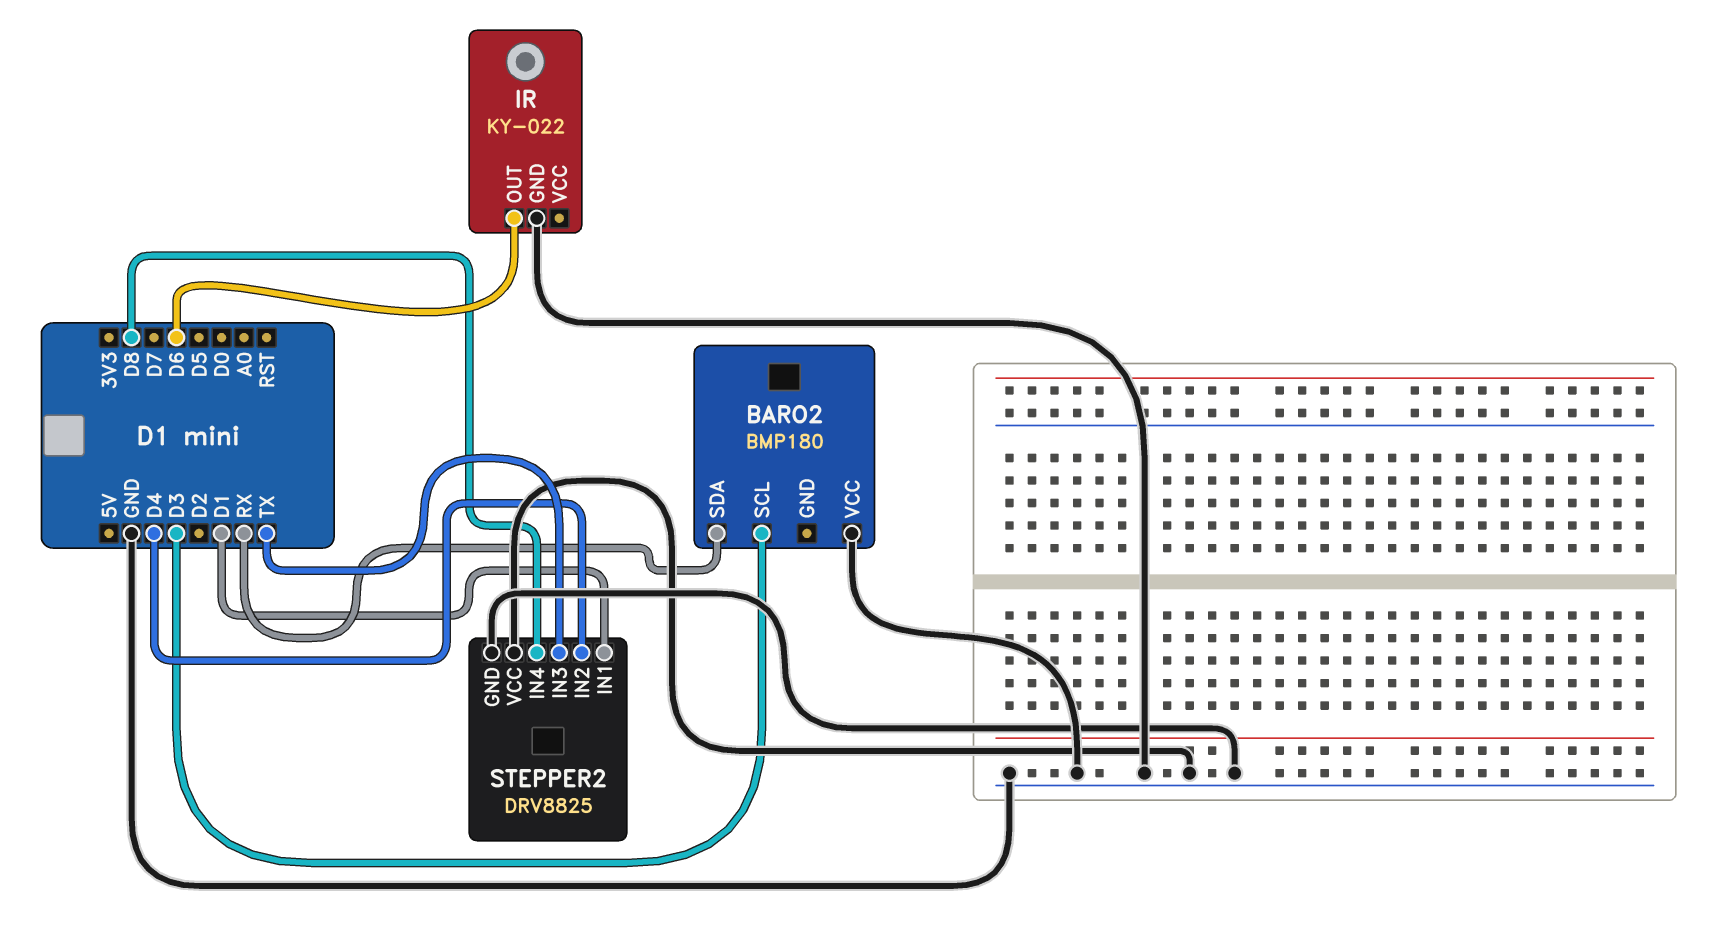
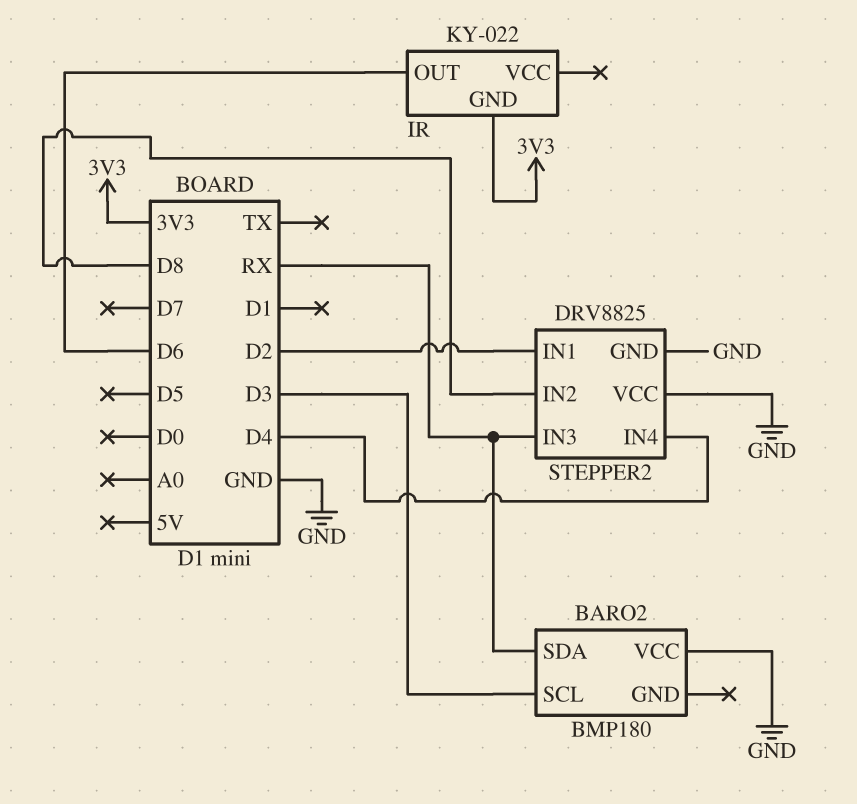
IR pin GND: GND -> 3V3
STEPPER2 pin IN1: D1 -> D2
STEPPER2 pin IN2: D4 -> D8
STEPPER2 pin IN3: TX -> RX
STEPPER2 pin IN4: D8 -> D4

